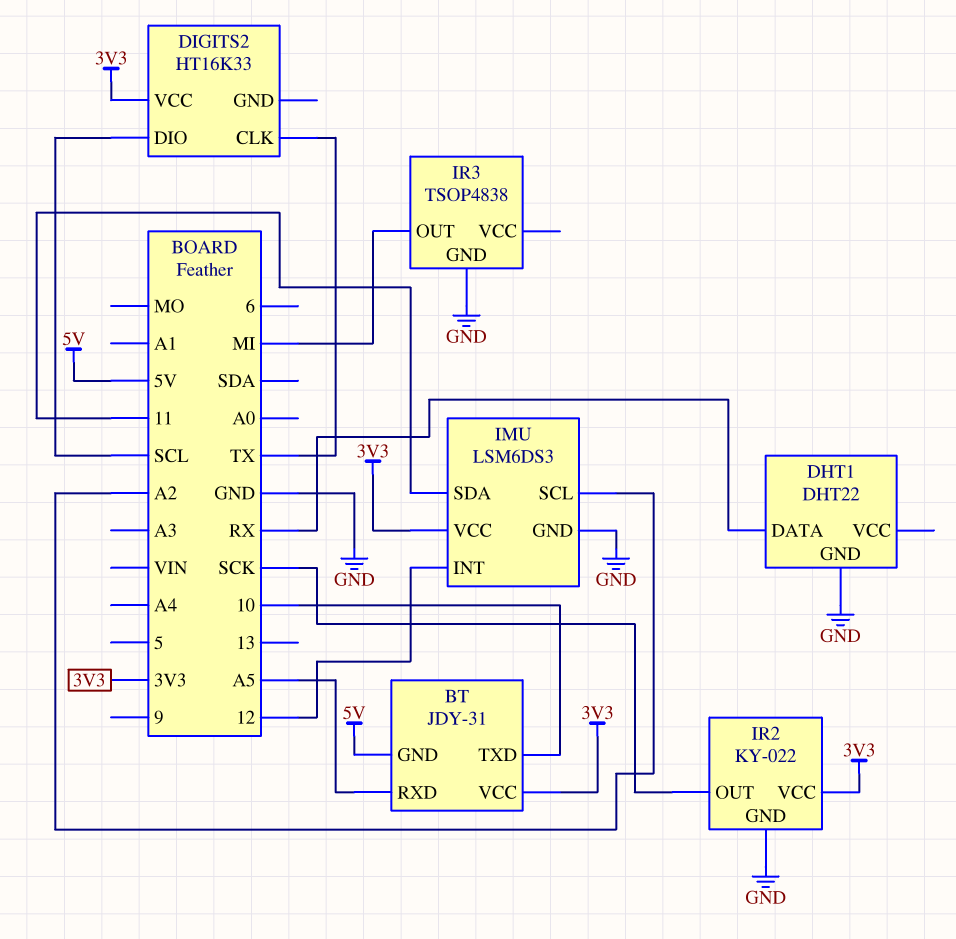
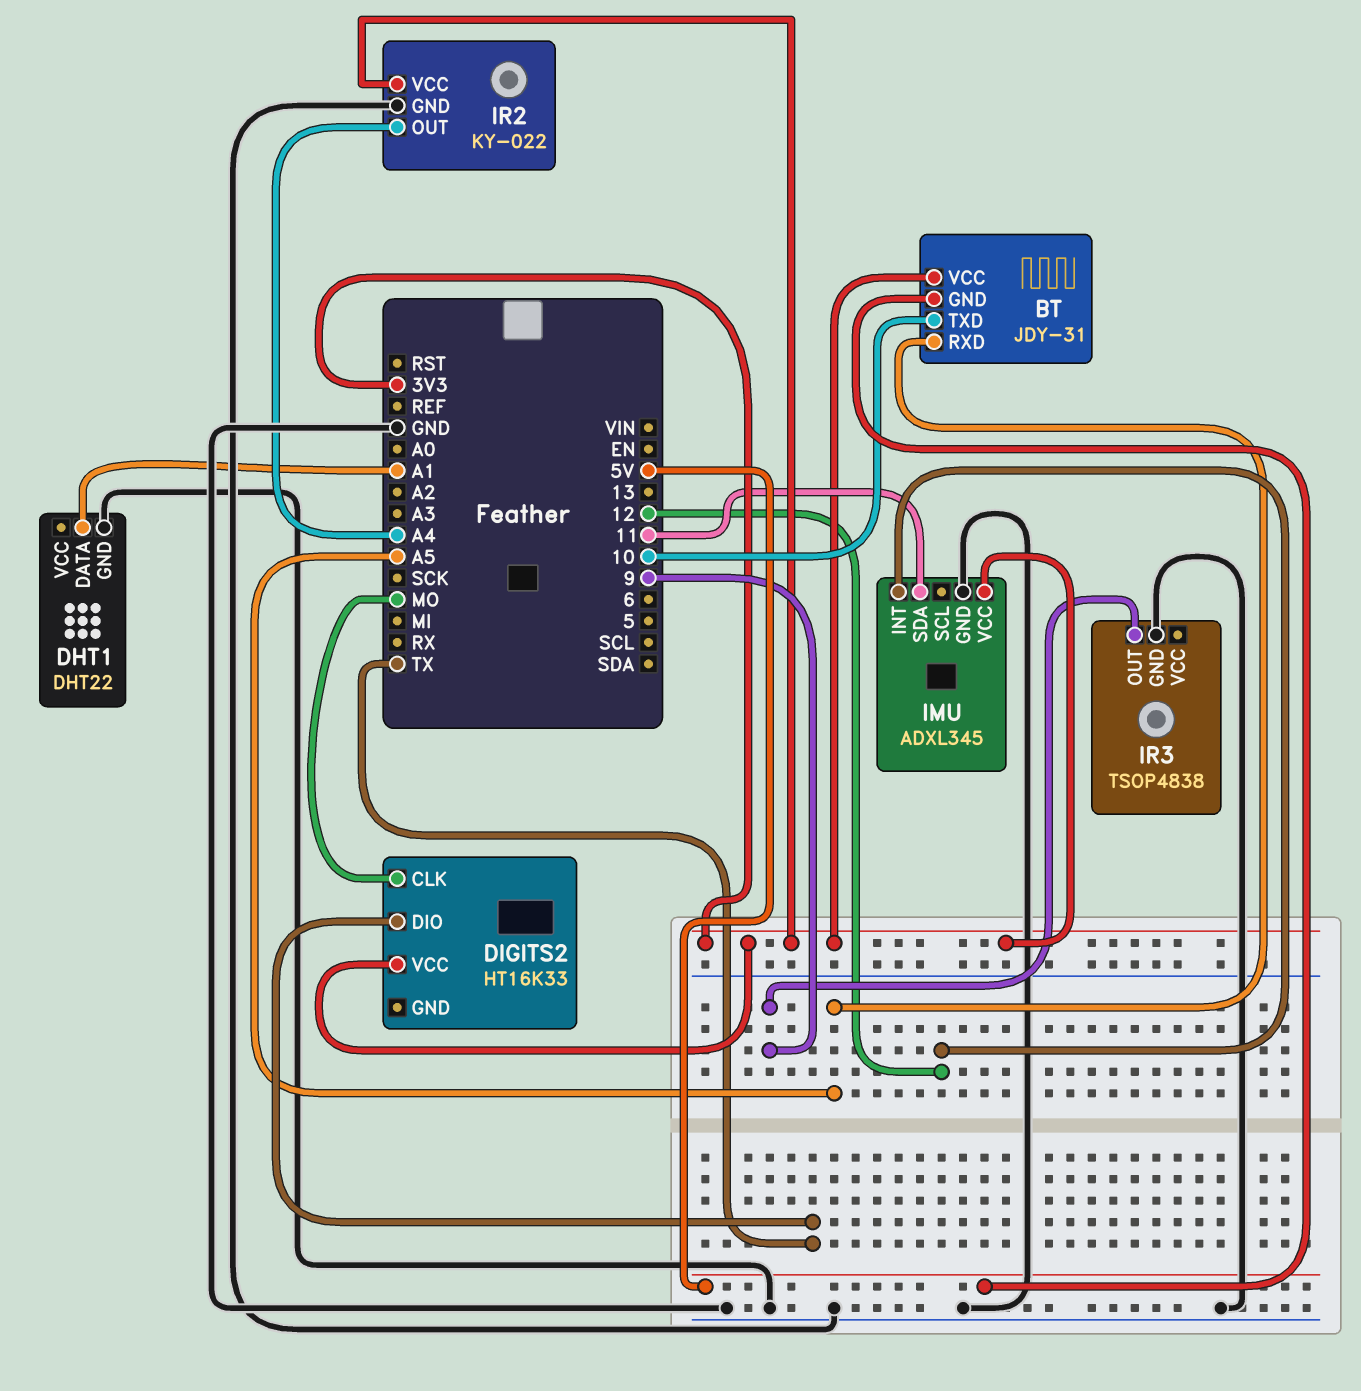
DHT1 pin DATA: RX -> A1
DIGITS2 pin CLK: TX -> MO
DIGITS2 pin DIO: SCL -> TX
IMU: LSM6DS3 -> ADXL345
IMU pin SCL: A2 -> none
IR2 pin OUT: SCK -> A4
IR3 pin OUT: MI -> 9

